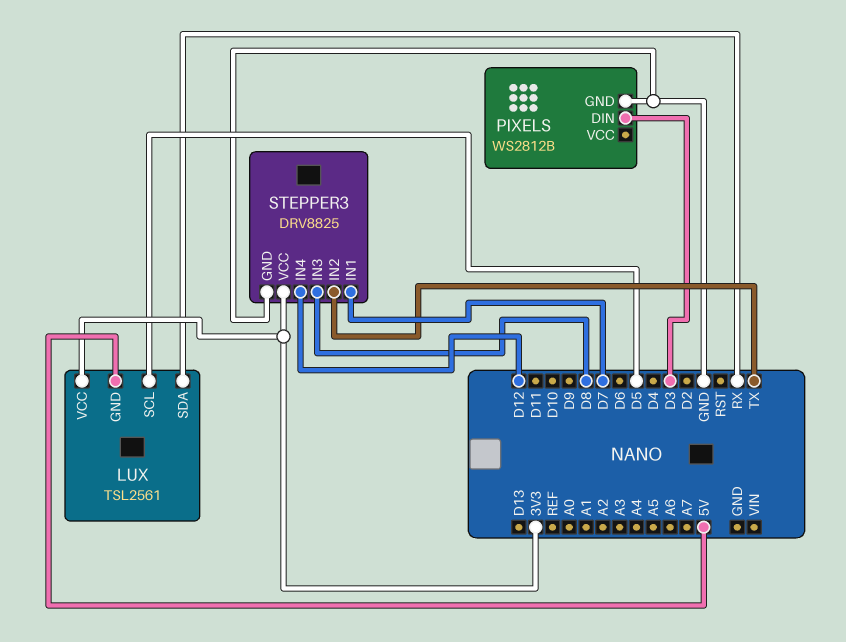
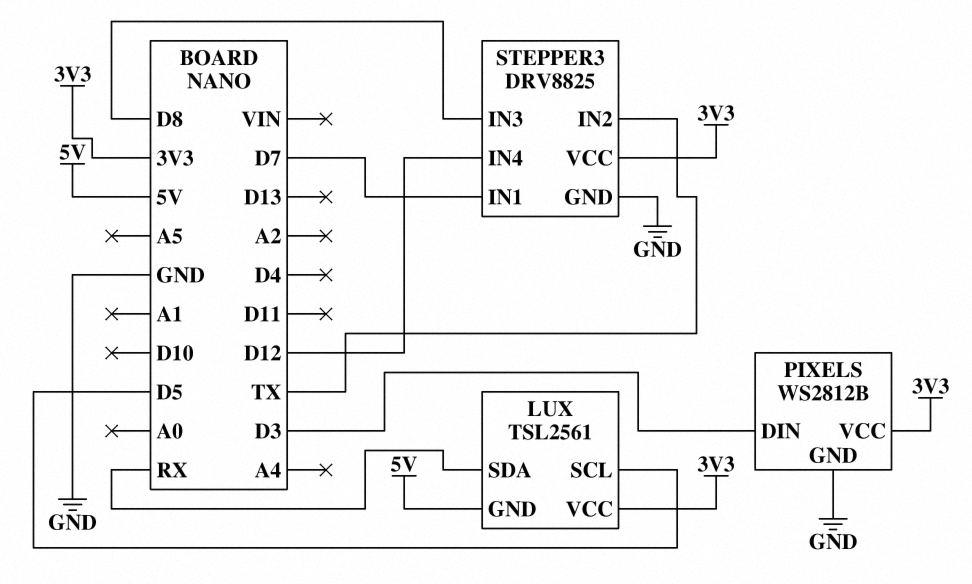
PIXELS pin VCC: none -> 3V3

